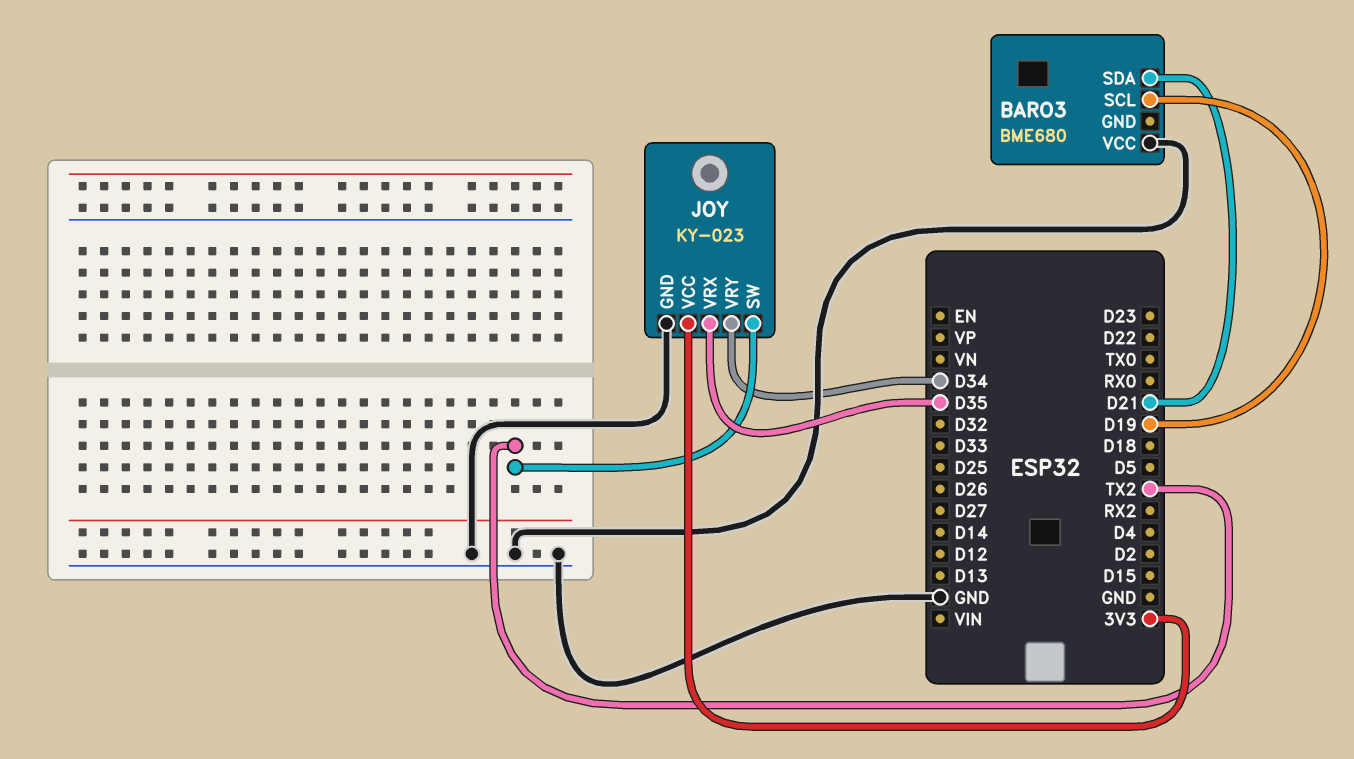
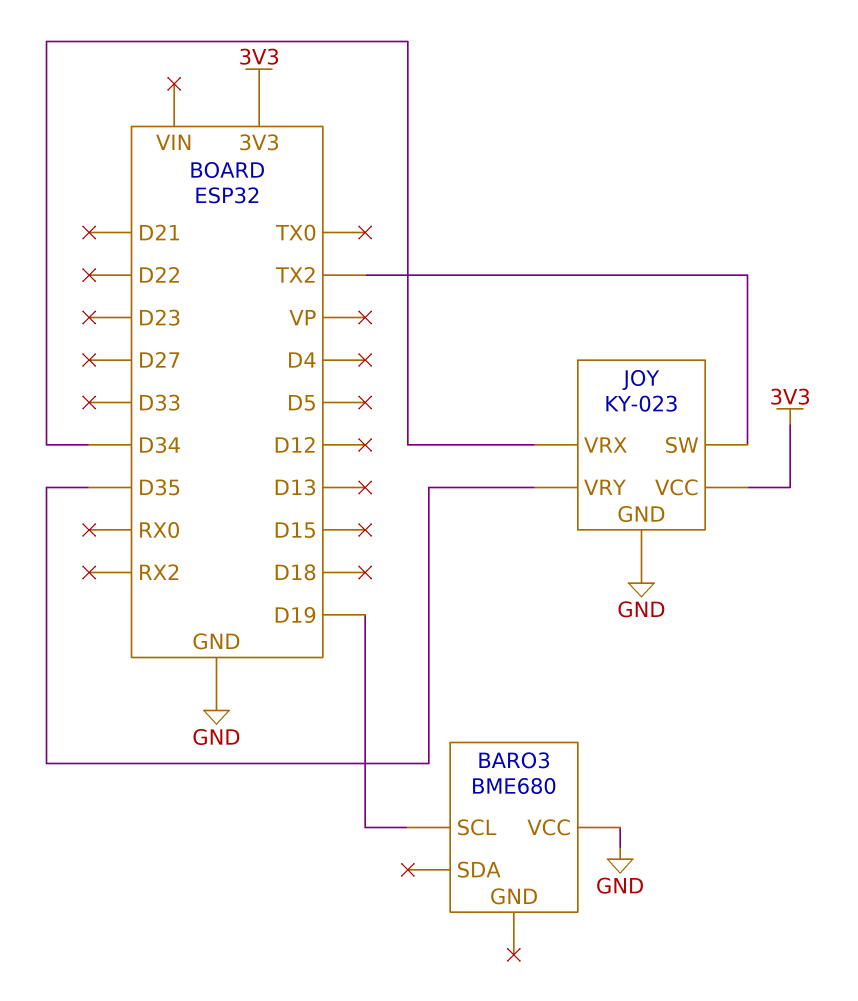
BARO3 pin SDA: D21 -> none
JOY pin VRX: D35 -> D34
JOY pin VRY: D34 -> D35

